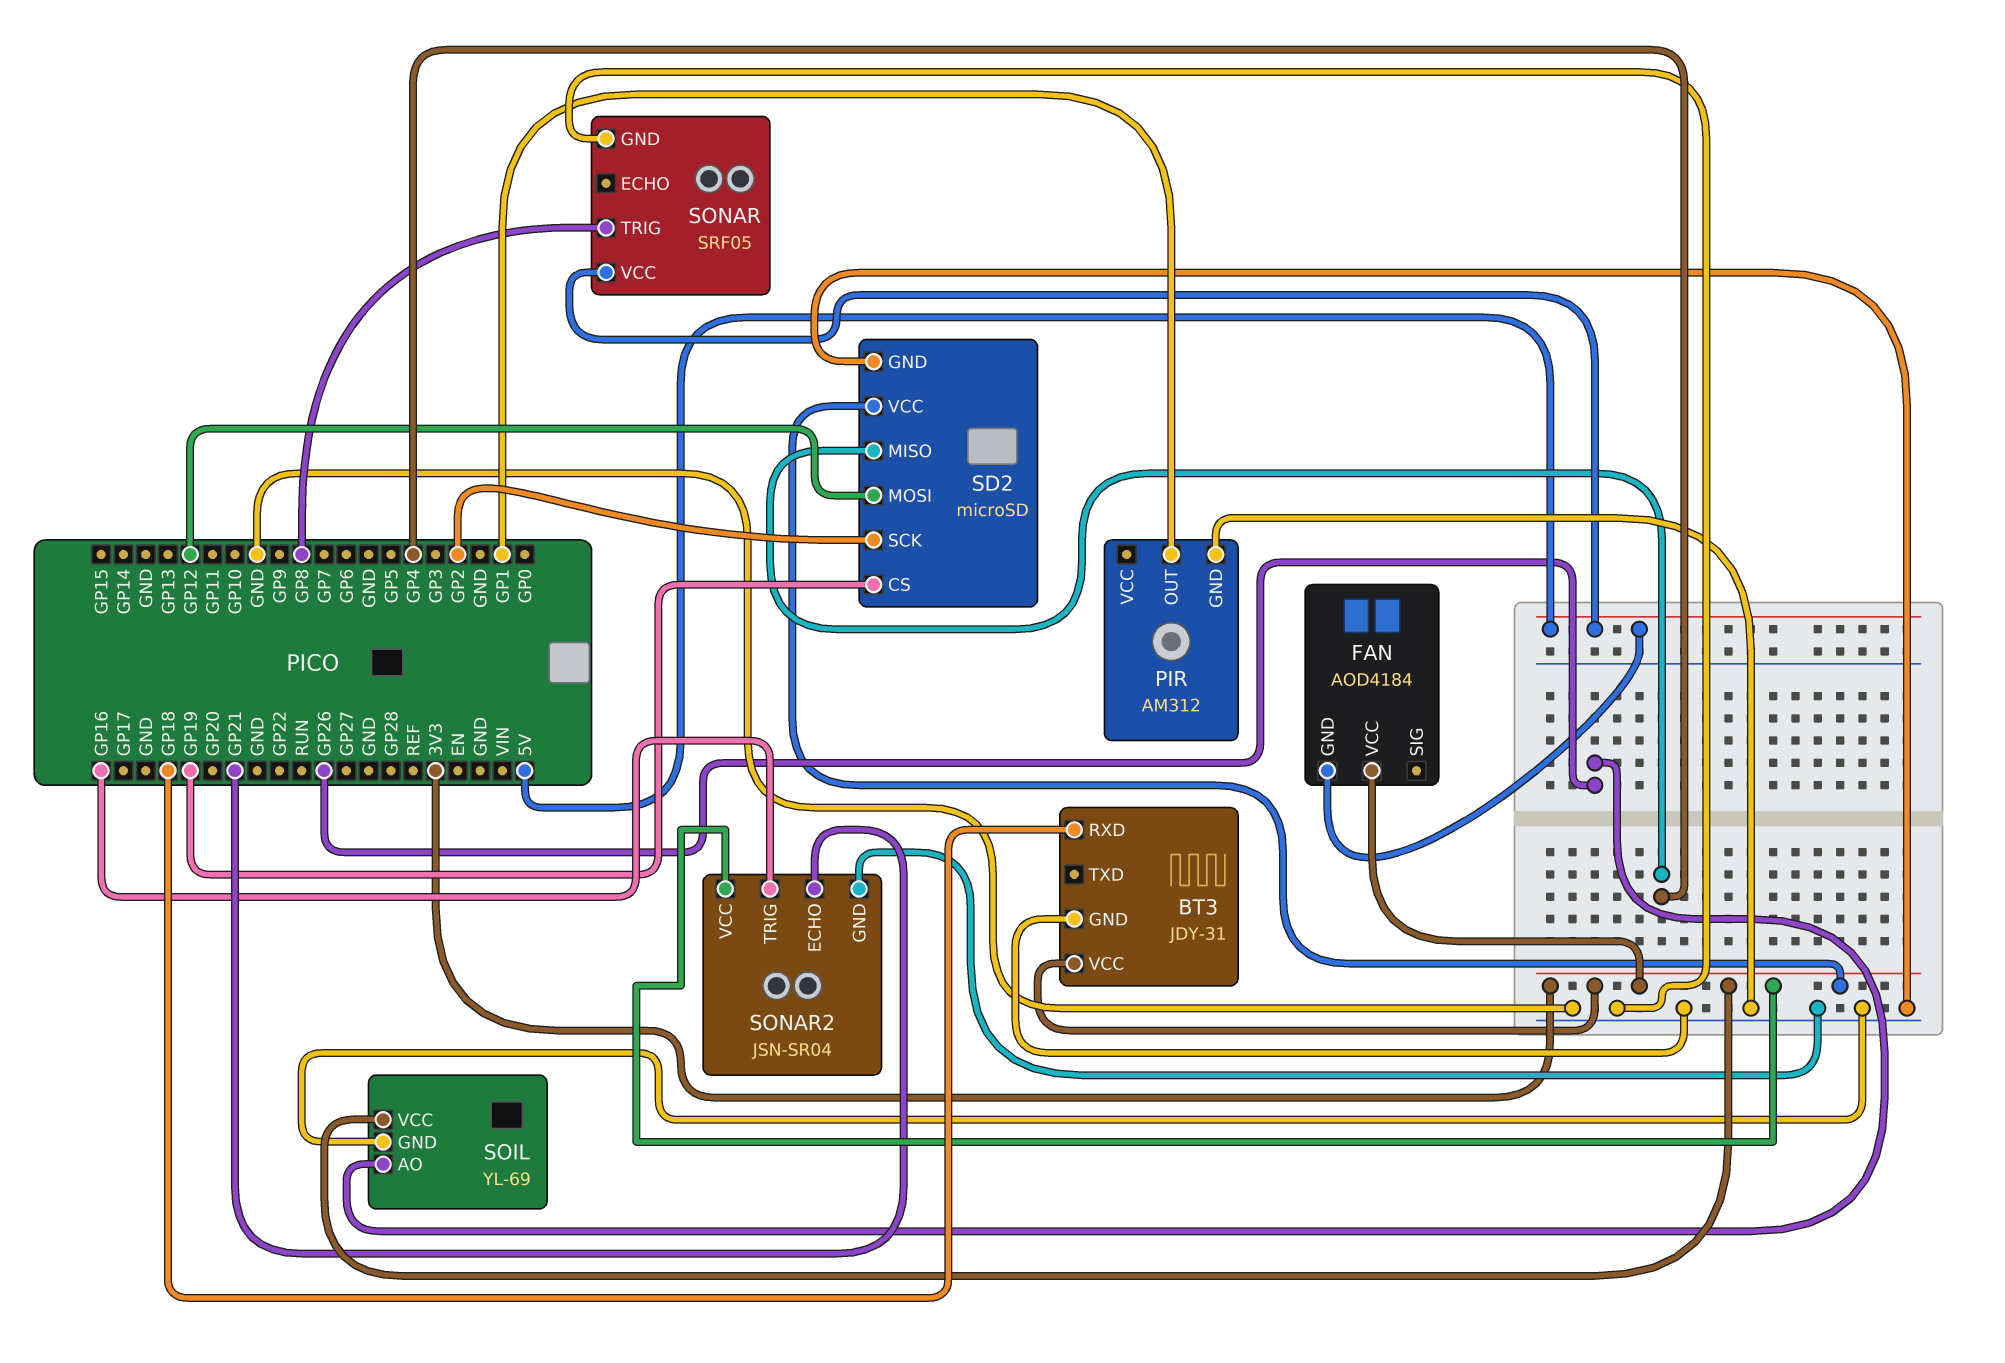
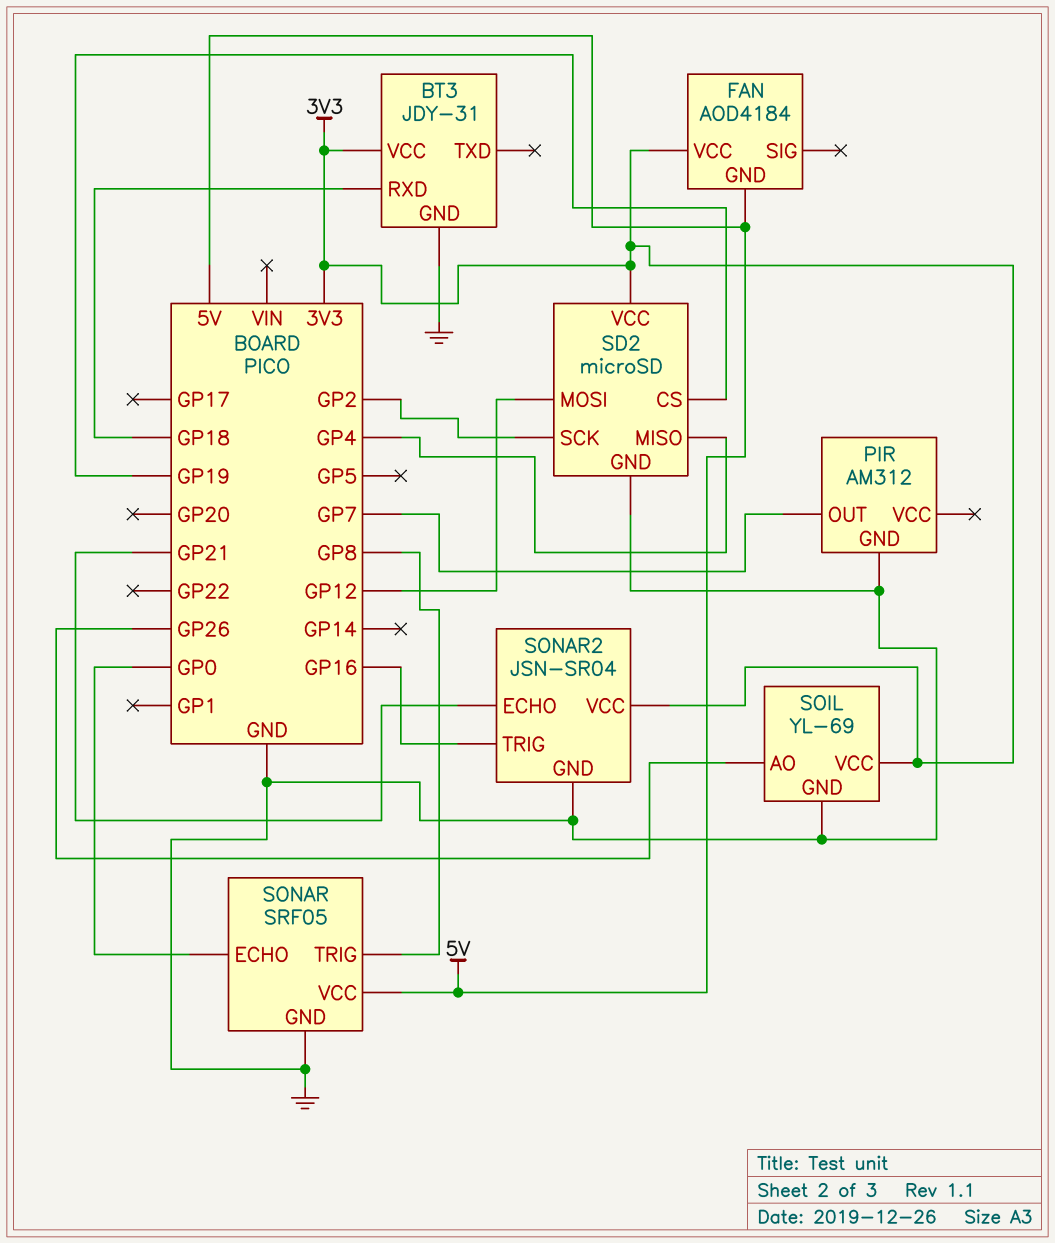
PIR pin OUT: GP1 -> GP7
SONAR pin ECHO: none -> GP0

